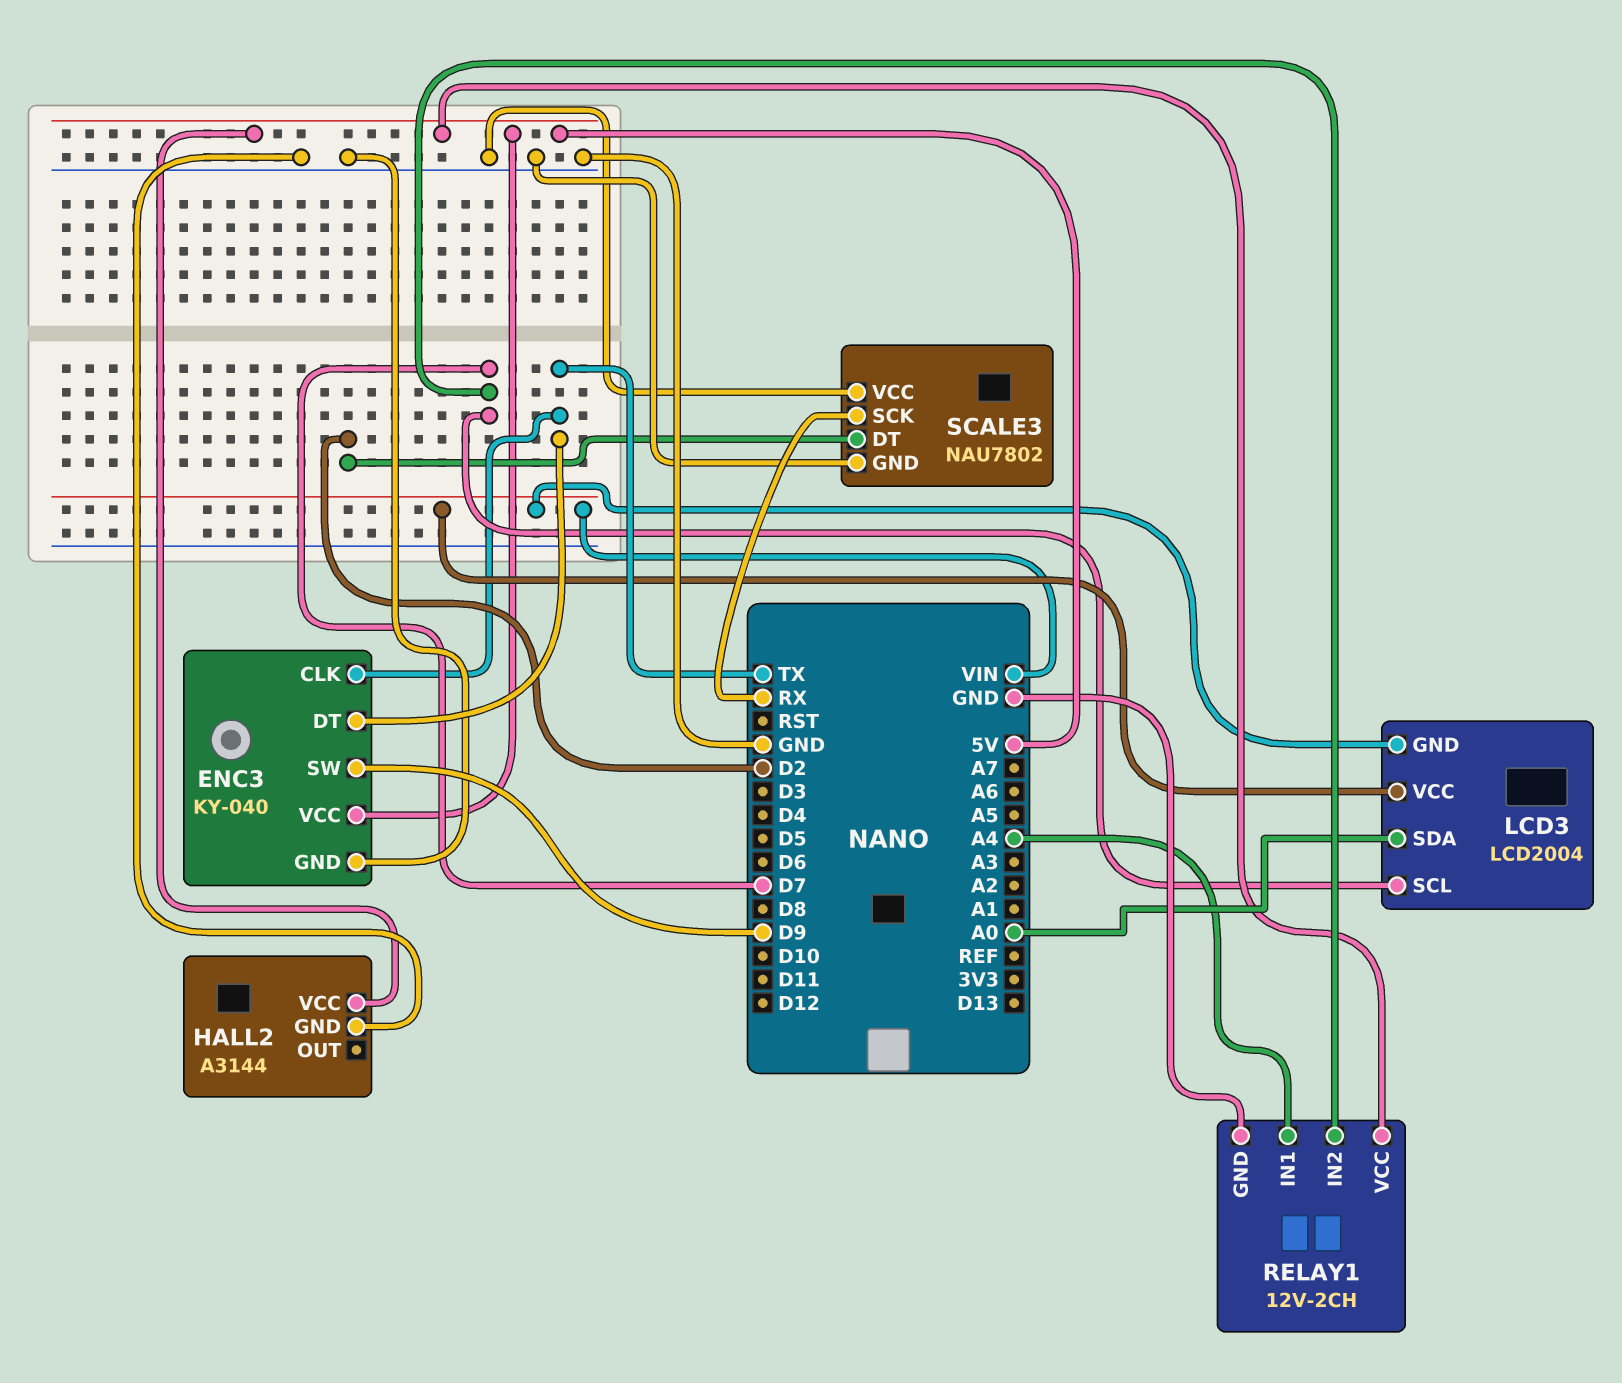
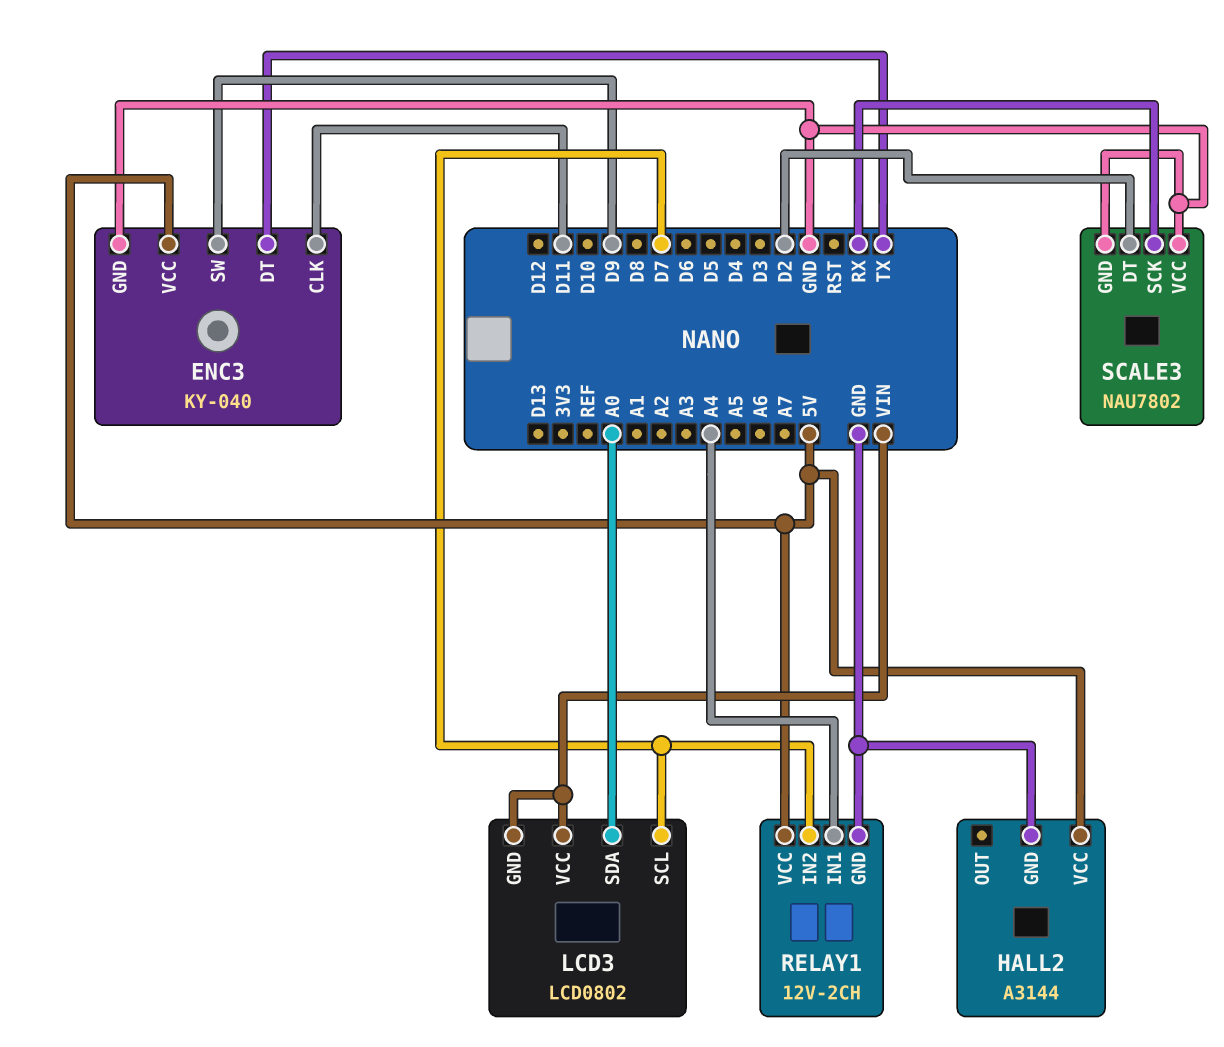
ENC3 pin CLK: TX -> D11
LCD3: LCD2004 -> LCD0802

